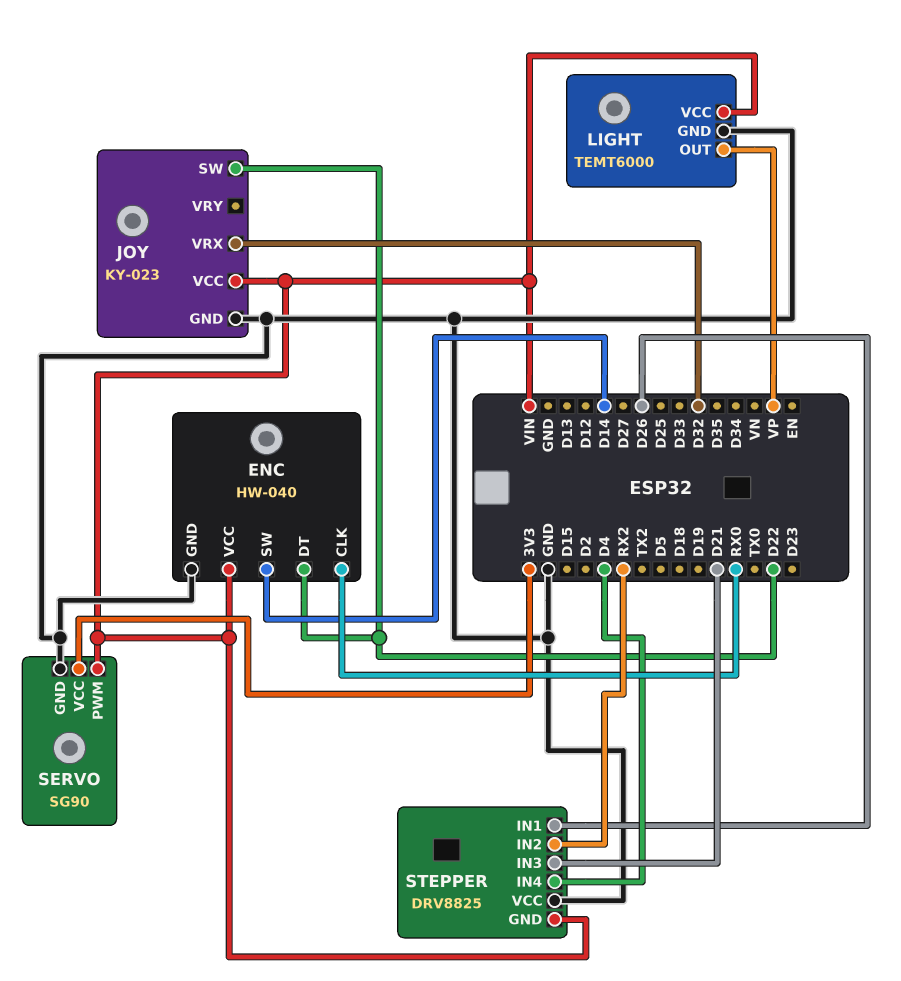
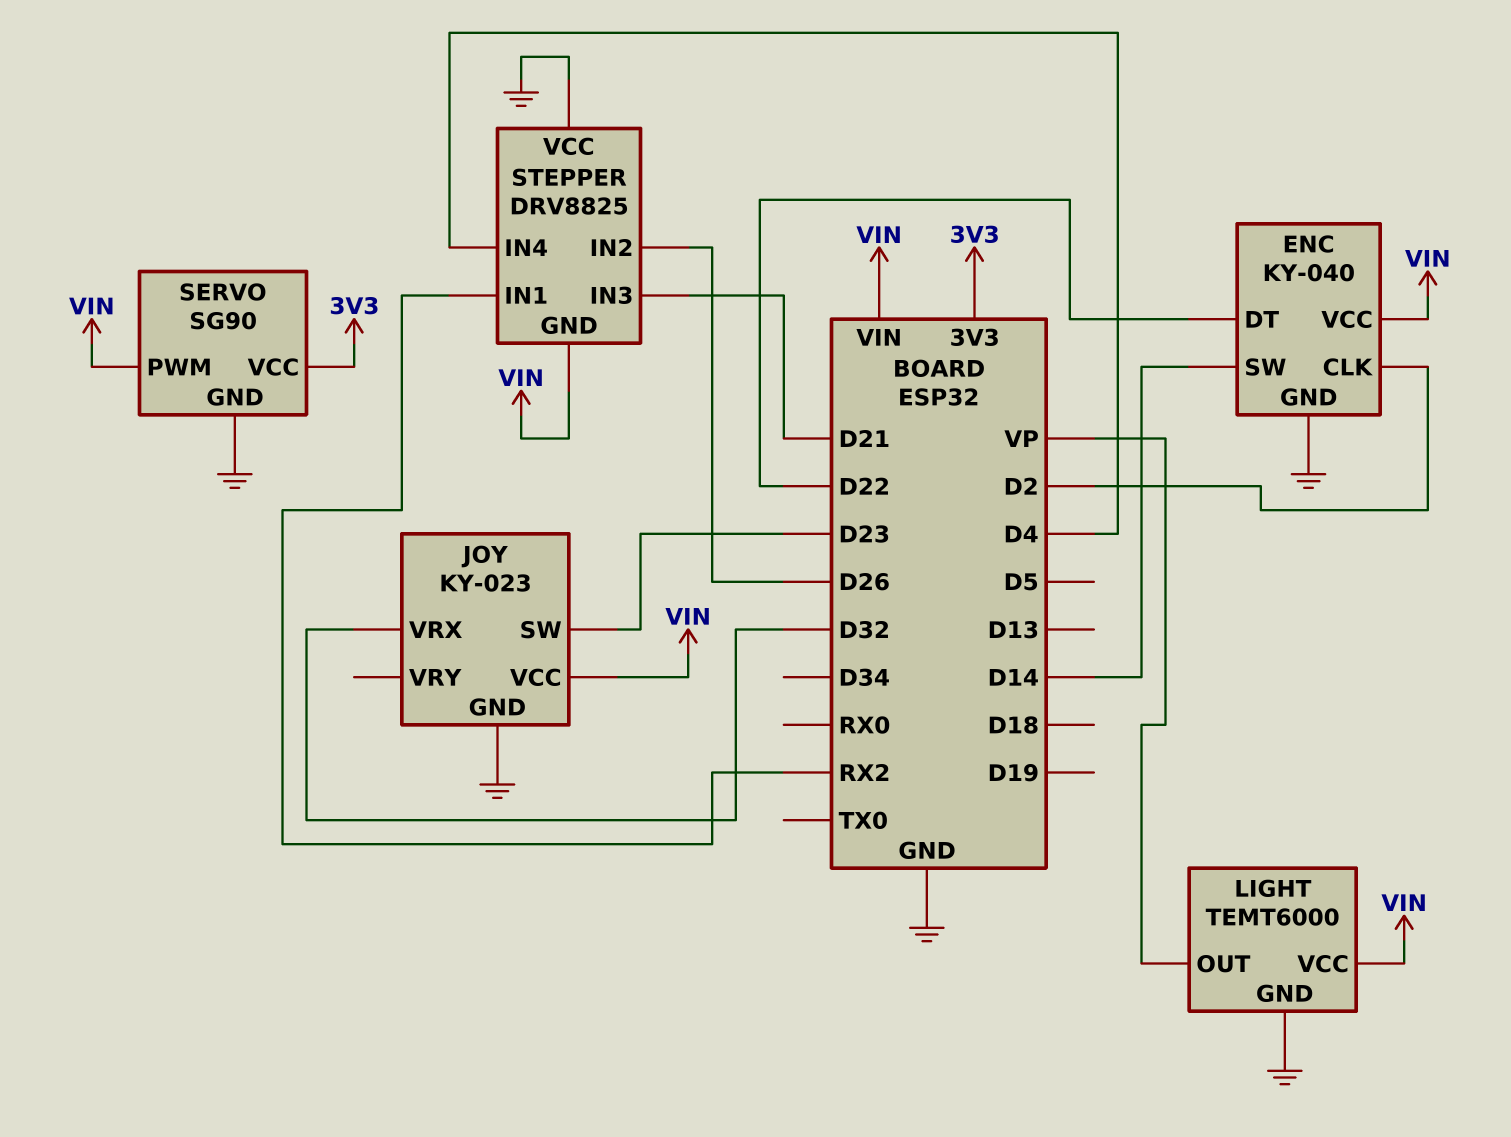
ENC: HW-040 -> KY-040
ENC pin CLK: RX0 -> D2
JOY pin SW: D22 -> D23
STEPPER pin IN1: D26 -> RX2
STEPPER pin IN2: RX2 -> D26

